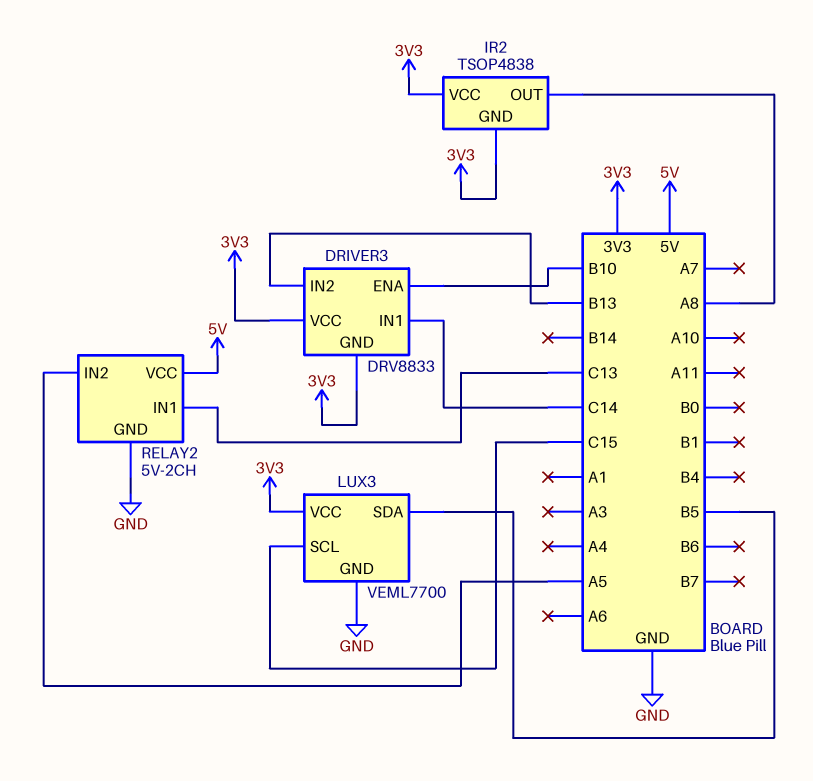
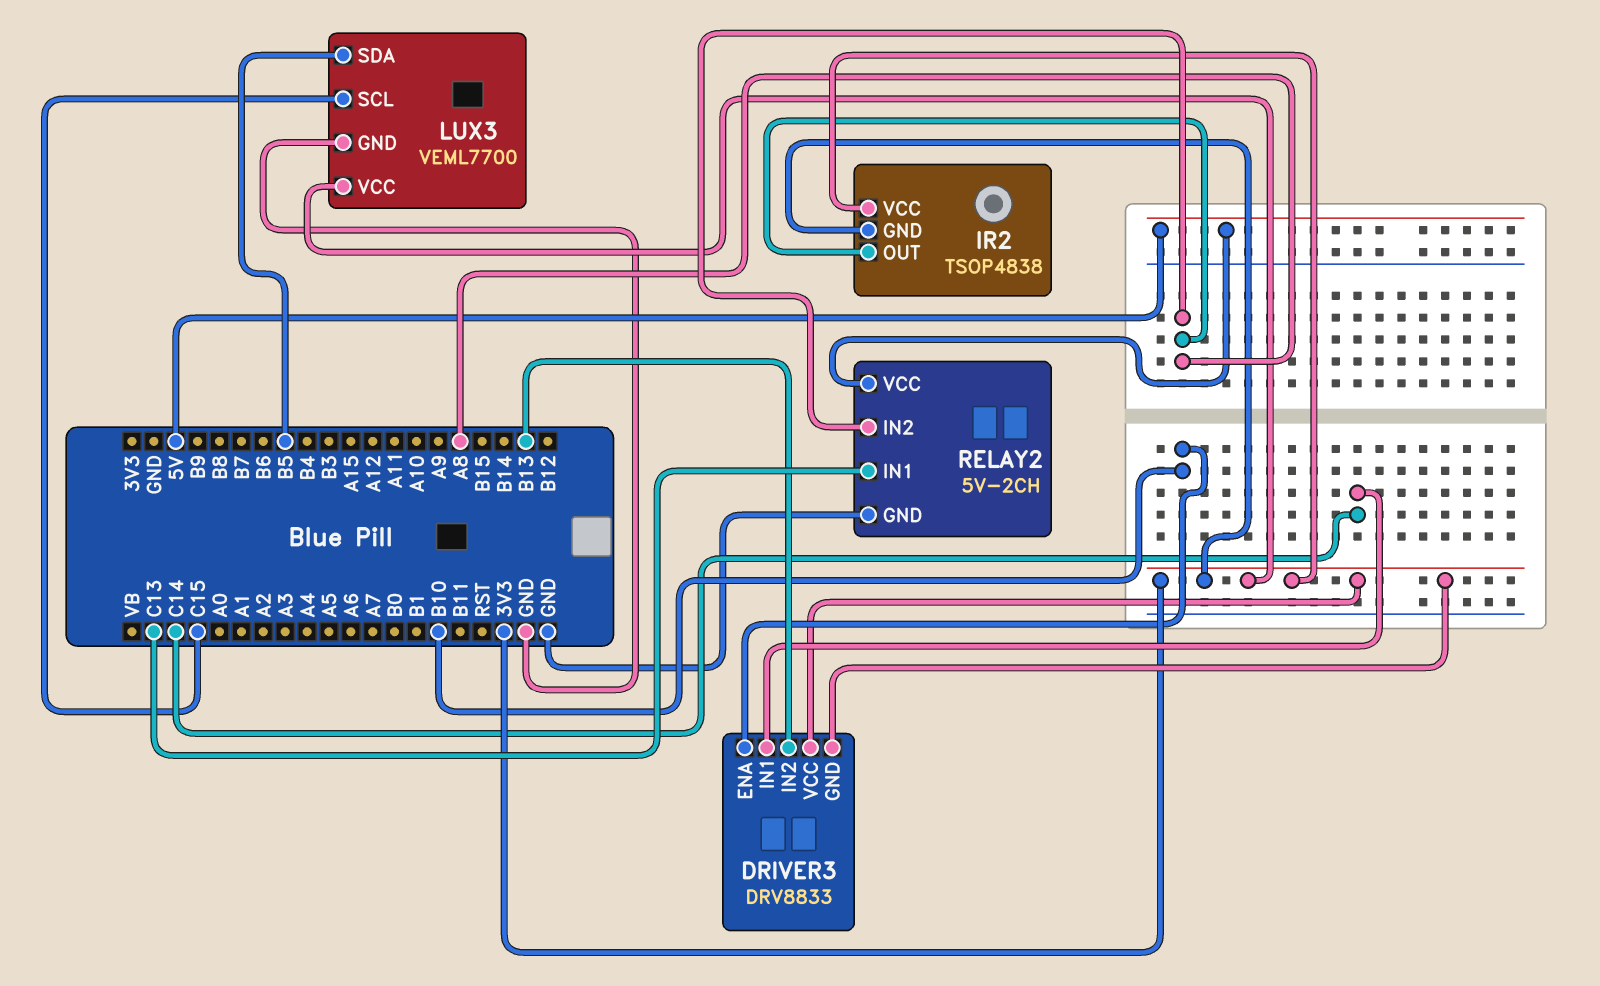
RELAY2 pin IN2: A5 -> A8

